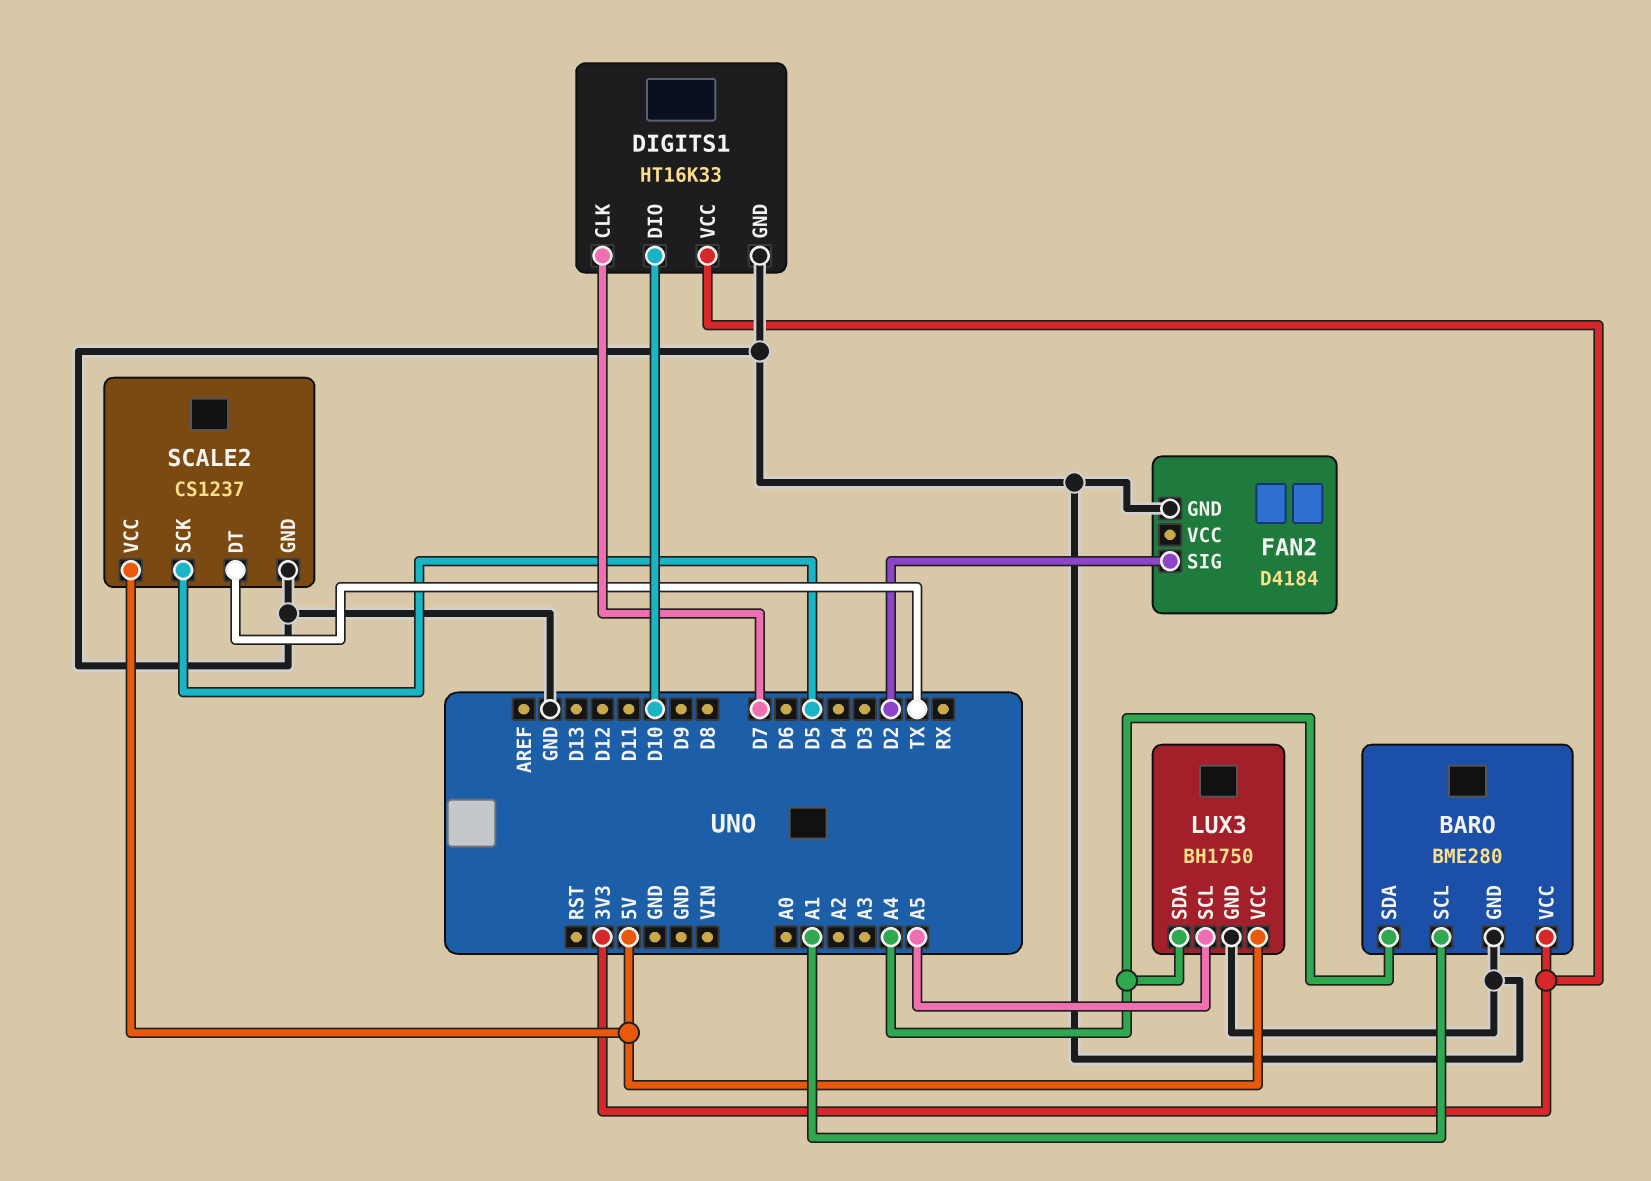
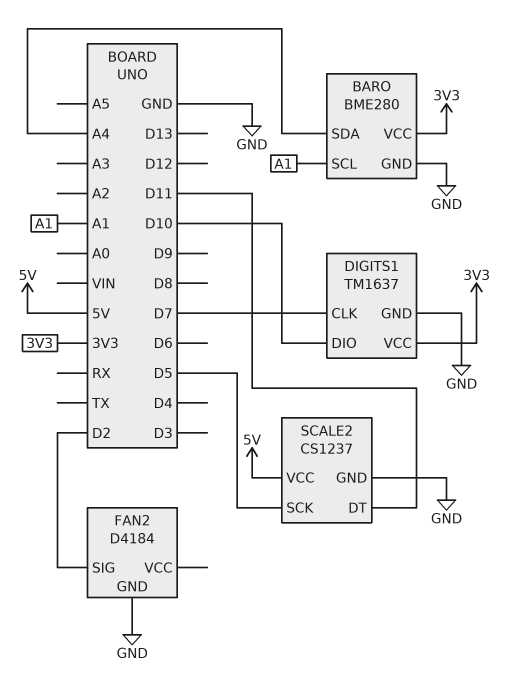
DIGITS1: HT16K33 -> TM1637
LUX3: BH1750 -> none
LUX3 pin GND: GND -> none
LUX3 pin SCL: A5 -> none
LUX3 pin SDA: A4 -> none
LUX3 pin VCC: 5V -> none
SCALE2 pin DT: TX -> D11

